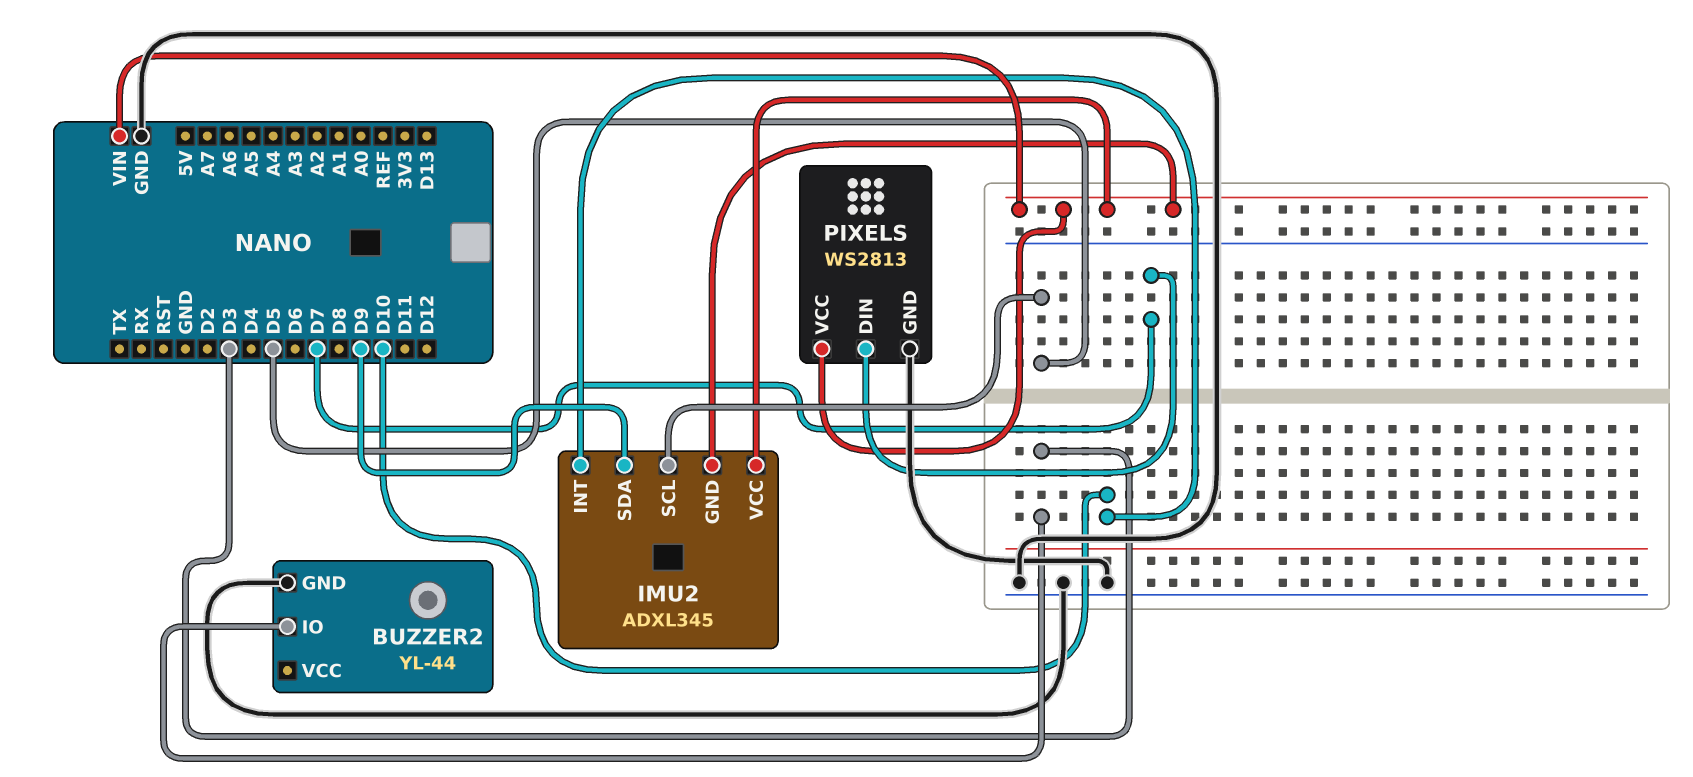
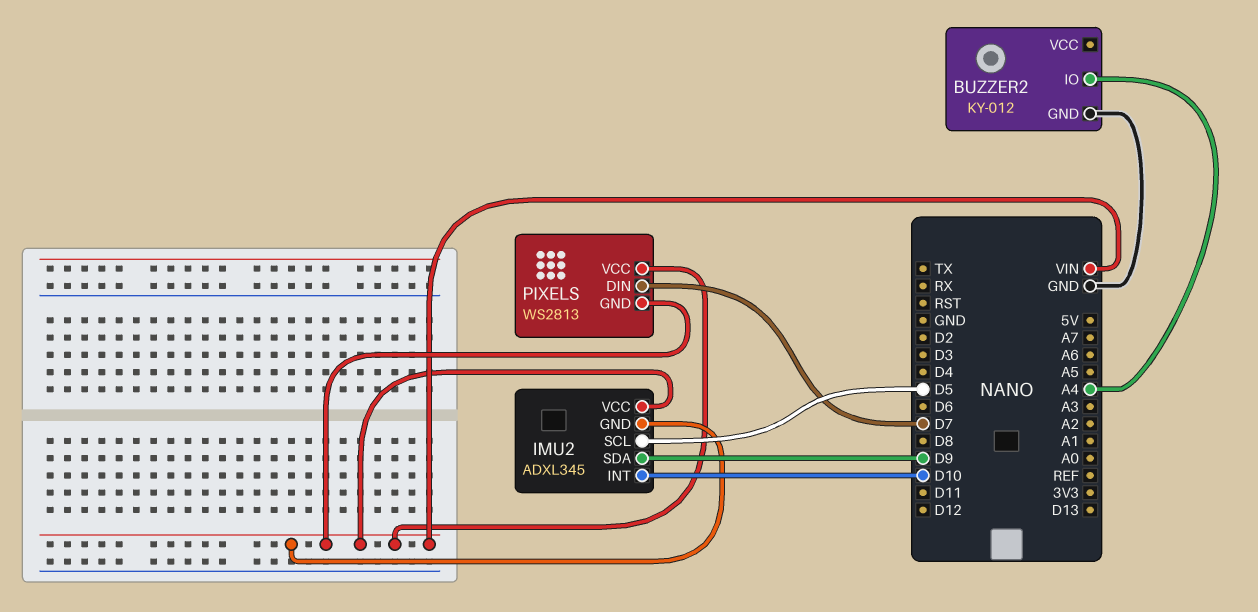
BUZZER2: YL-44 -> KY-012
BUZZER2 pin IO: D3 -> A4
PIXELS pin GND: GND -> VIN

